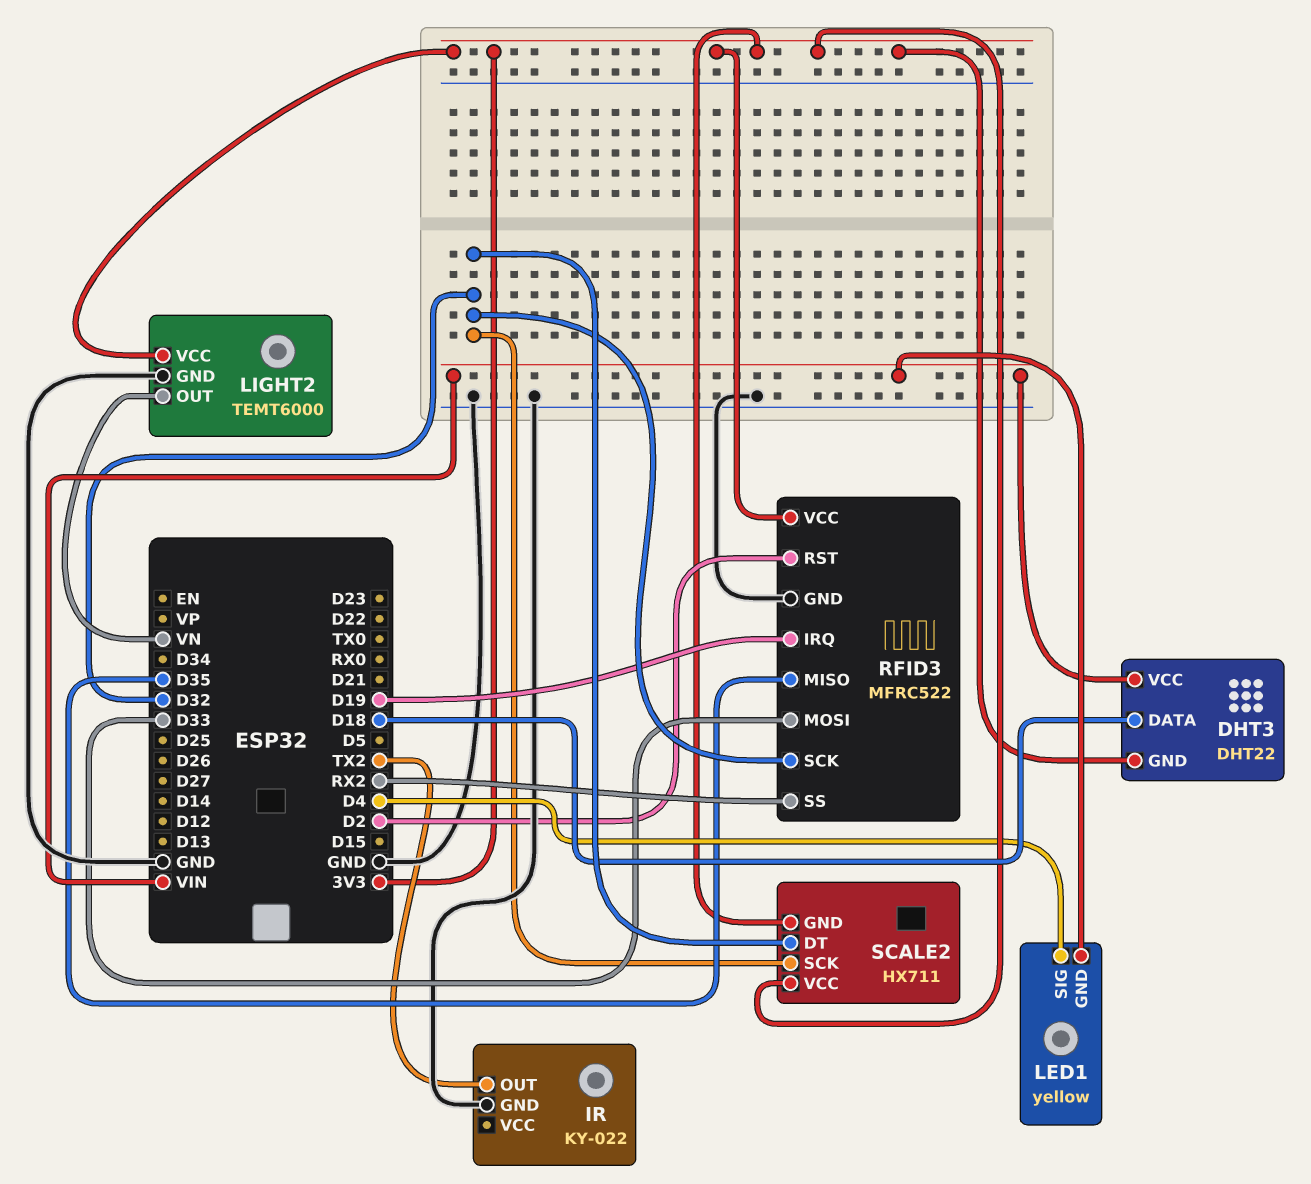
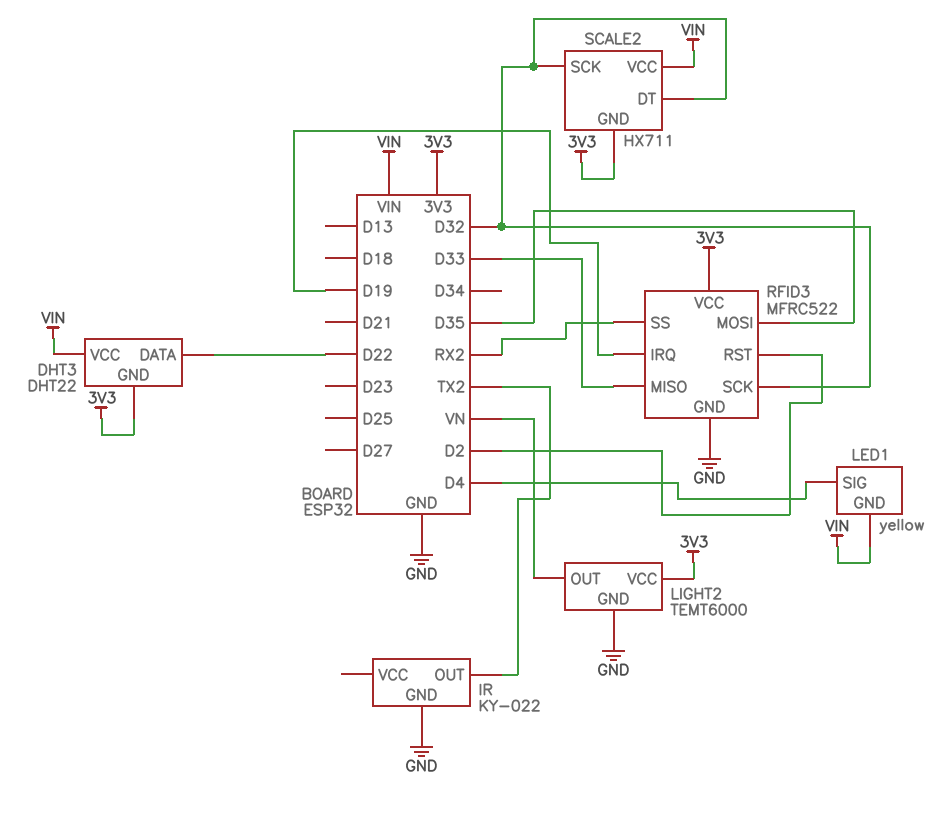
DHT3 pin DATA: D18 -> D22
RFID3 pin MISO: D35 -> D33
RFID3 pin MOSI: D33 -> D35
SCALE2 pin VCC: 3V3 -> VIN

